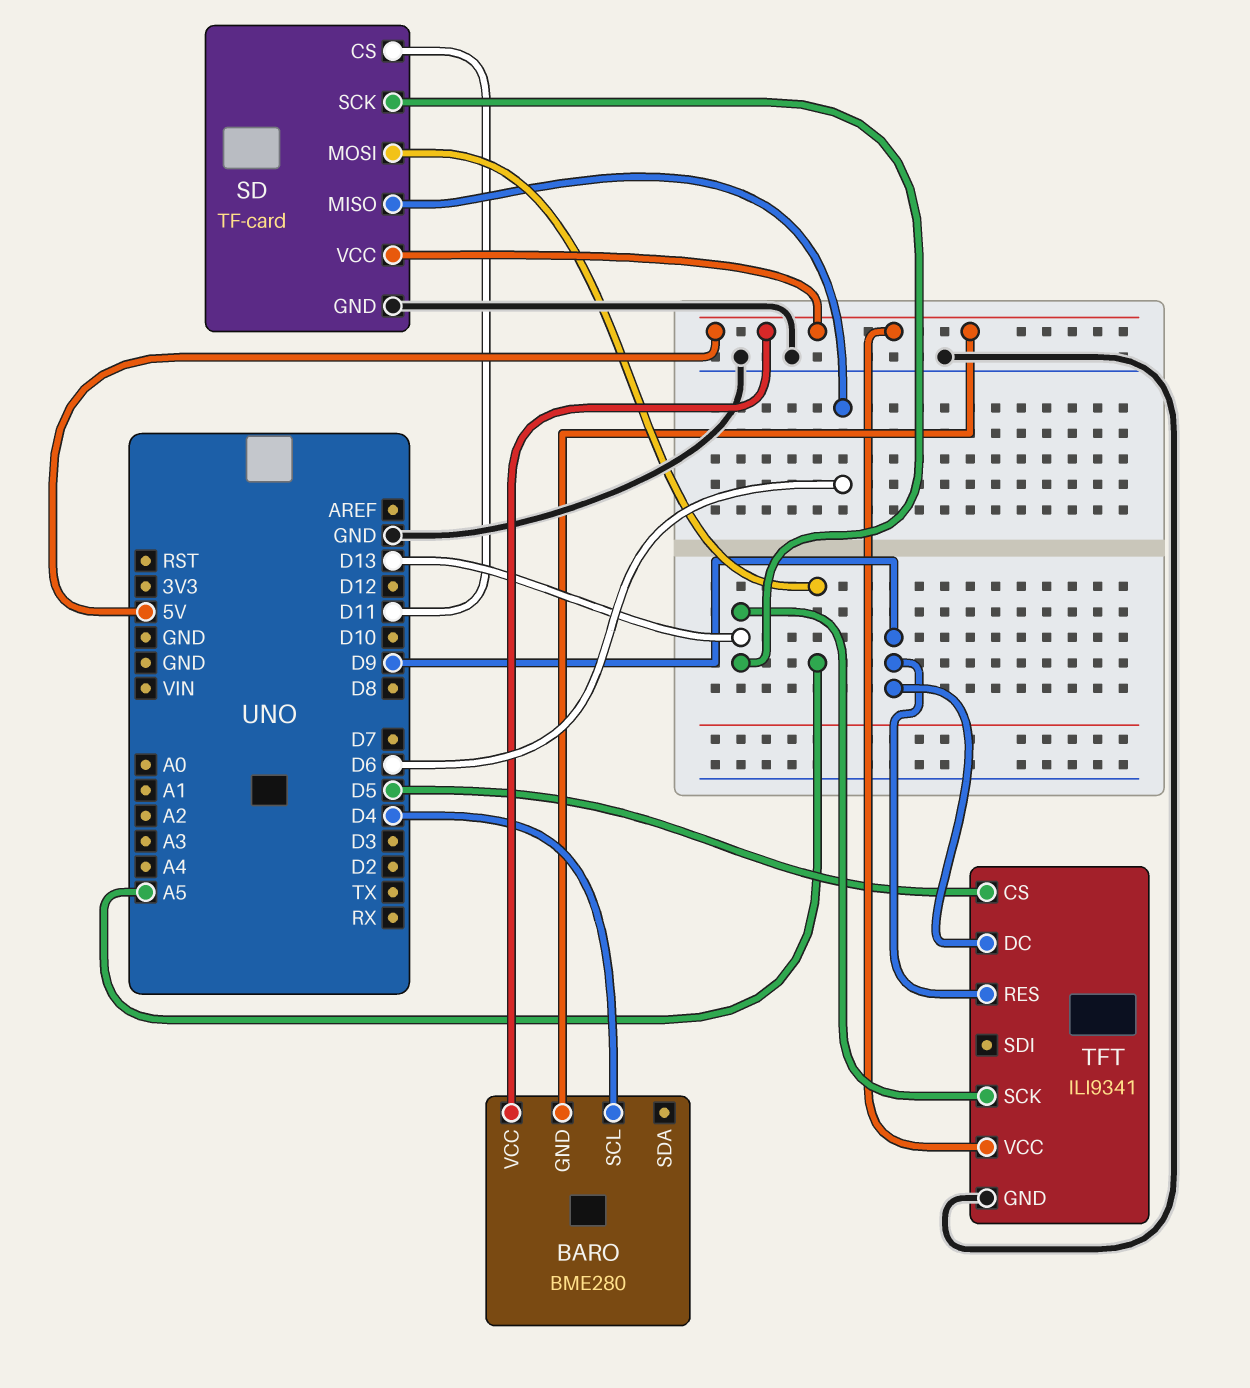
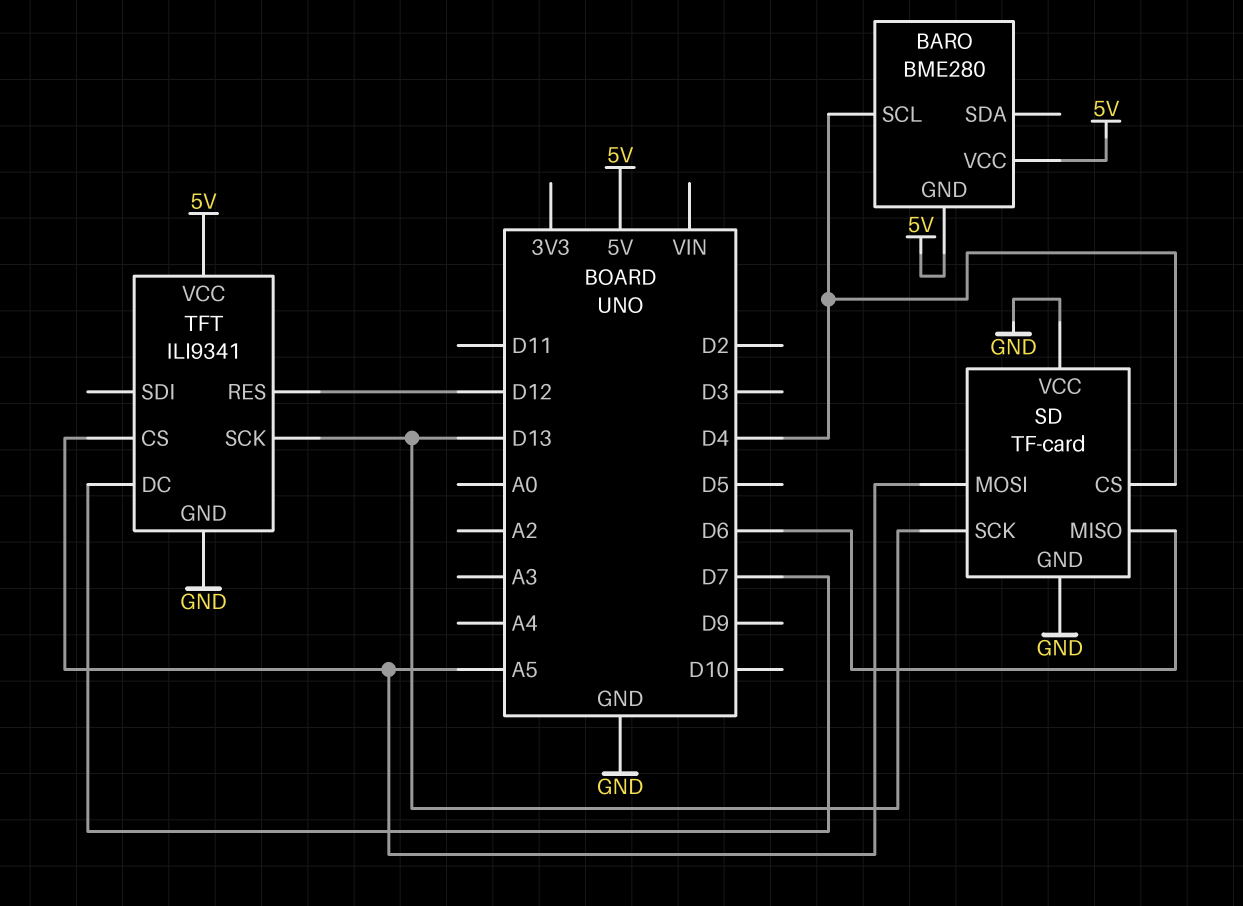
SD pin CS: D11 -> D4
SD pin VCC: 5V -> GND
TFT pin CS: D5 -> A5
TFT pin DC: D9 -> D7
TFT pin RES: D9 -> D12

